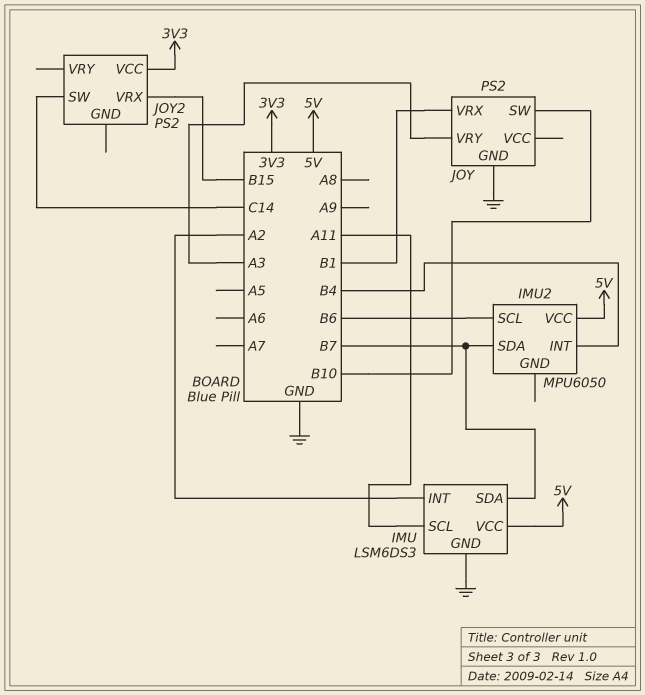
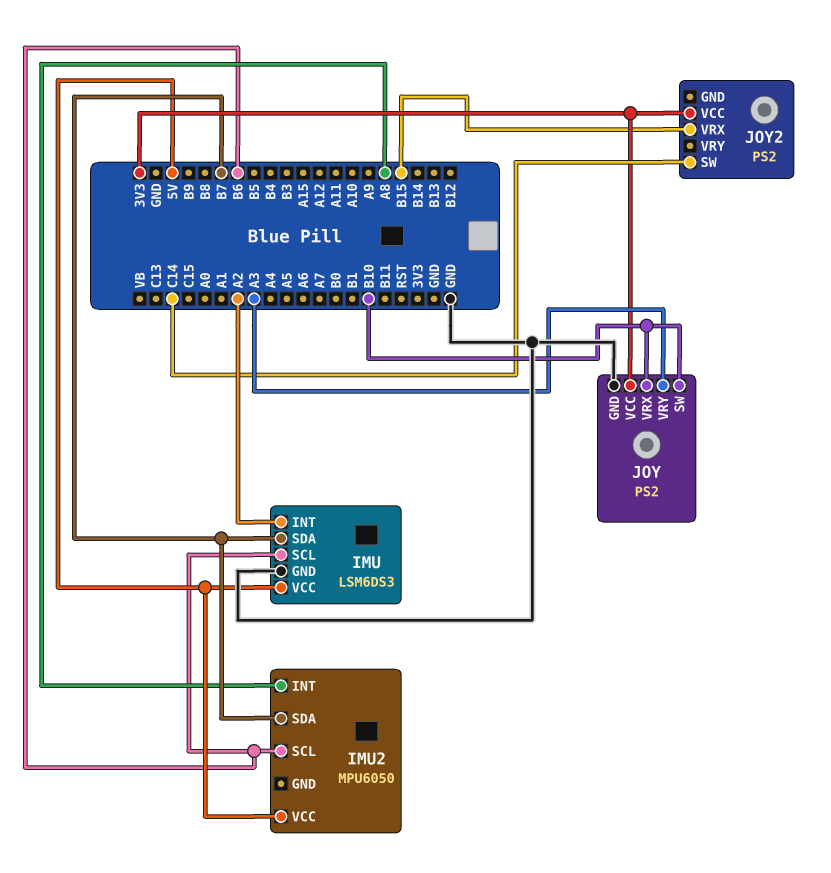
IMU pin SCL: A11 -> B6
IMU2 pin INT: B4 -> A8
JOY pin VCC: none -> 3V3
JOY pin VRX: B1 -> B10

